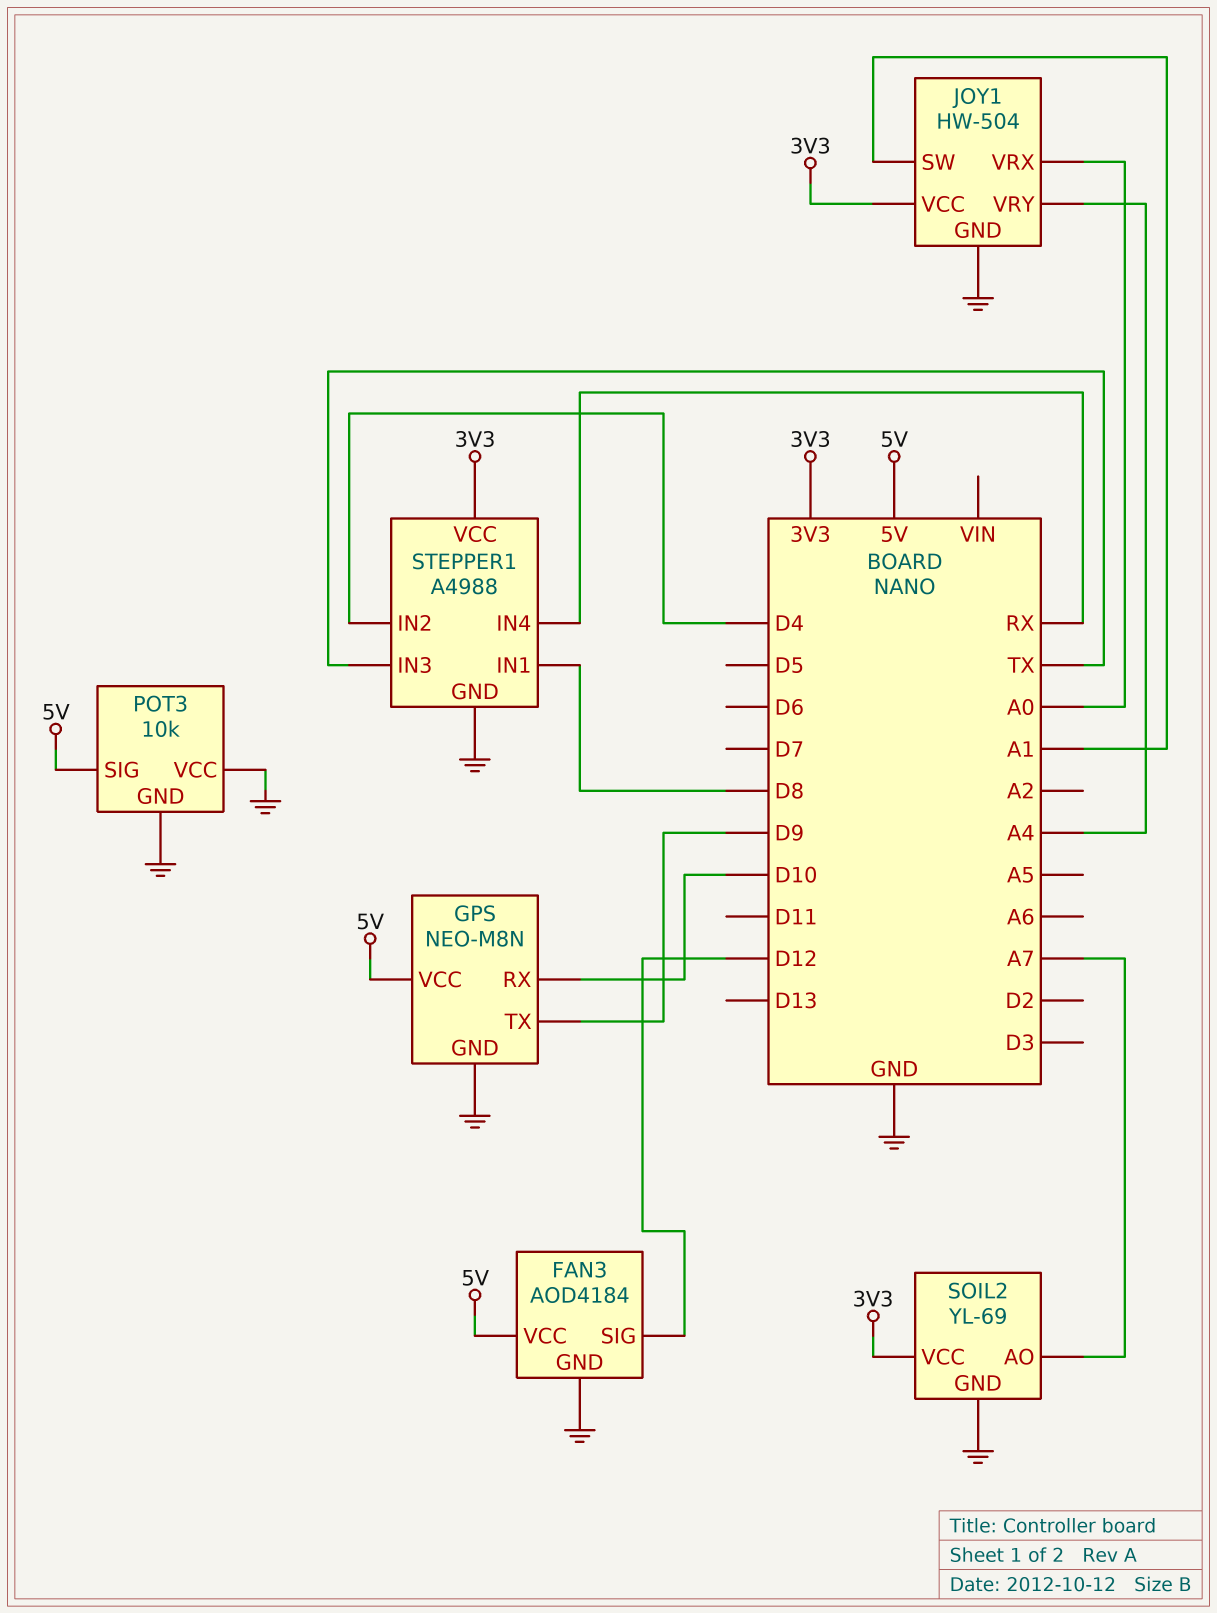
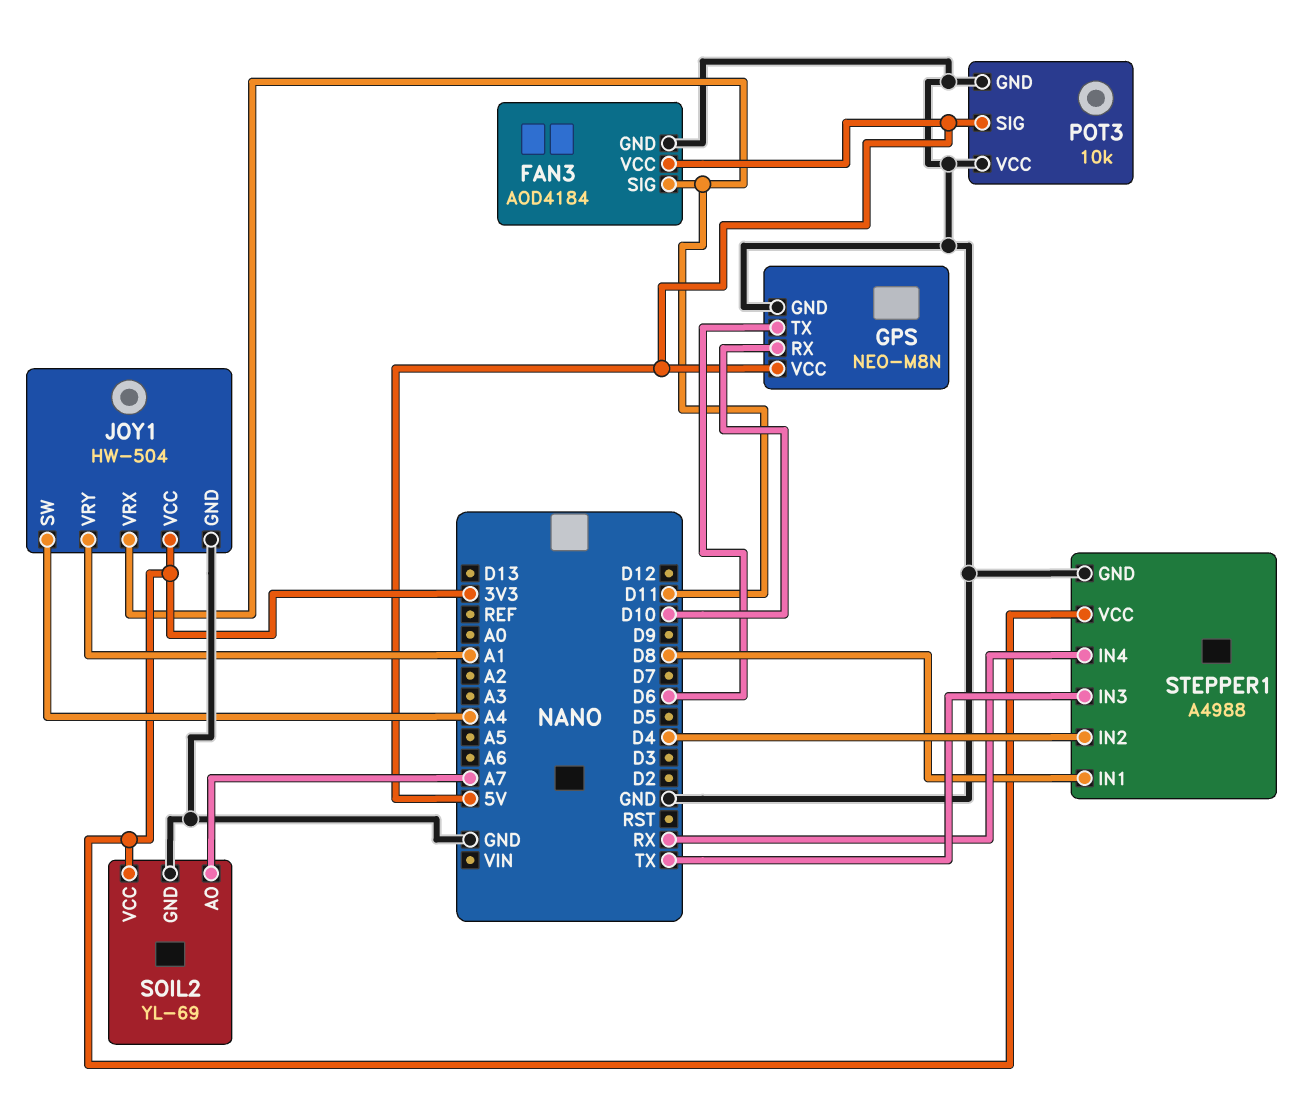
FAN3 pin SIG: D12 -> D11
GPS pin TX: D9 -> D6
JOY1 pin SW: A1 -> A4
JOY1 pin VRX: A0 -> D11
JOY1 pin VRY: A4 -> A1

